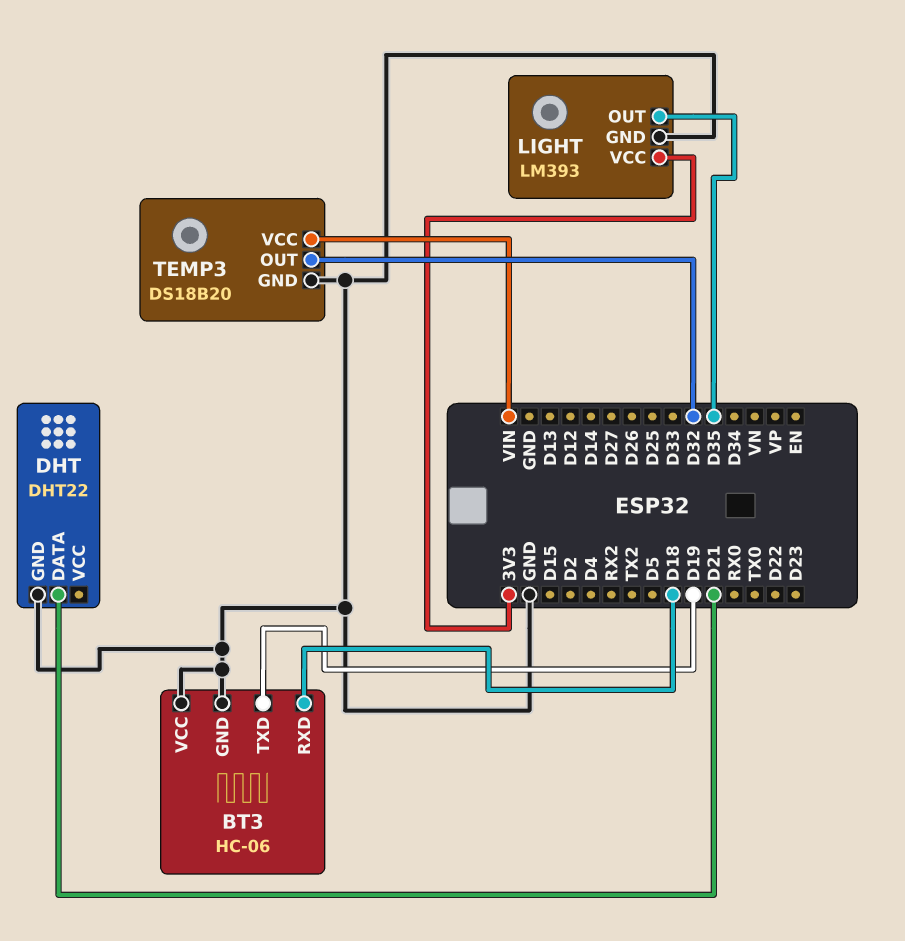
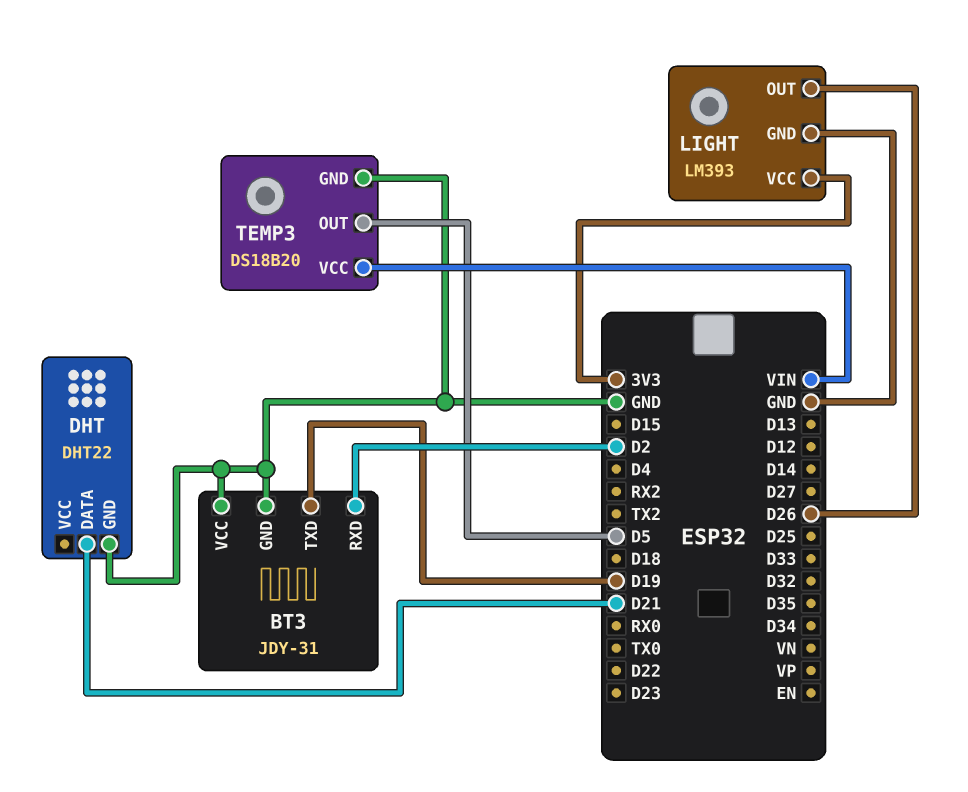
BT3: HC-06 -> JDY-31
BT3 pin RXD: D18 -> D2
LIGHT pin OUT: D35 -> D26
TEMP3 pin OUT: D32 -> D5

